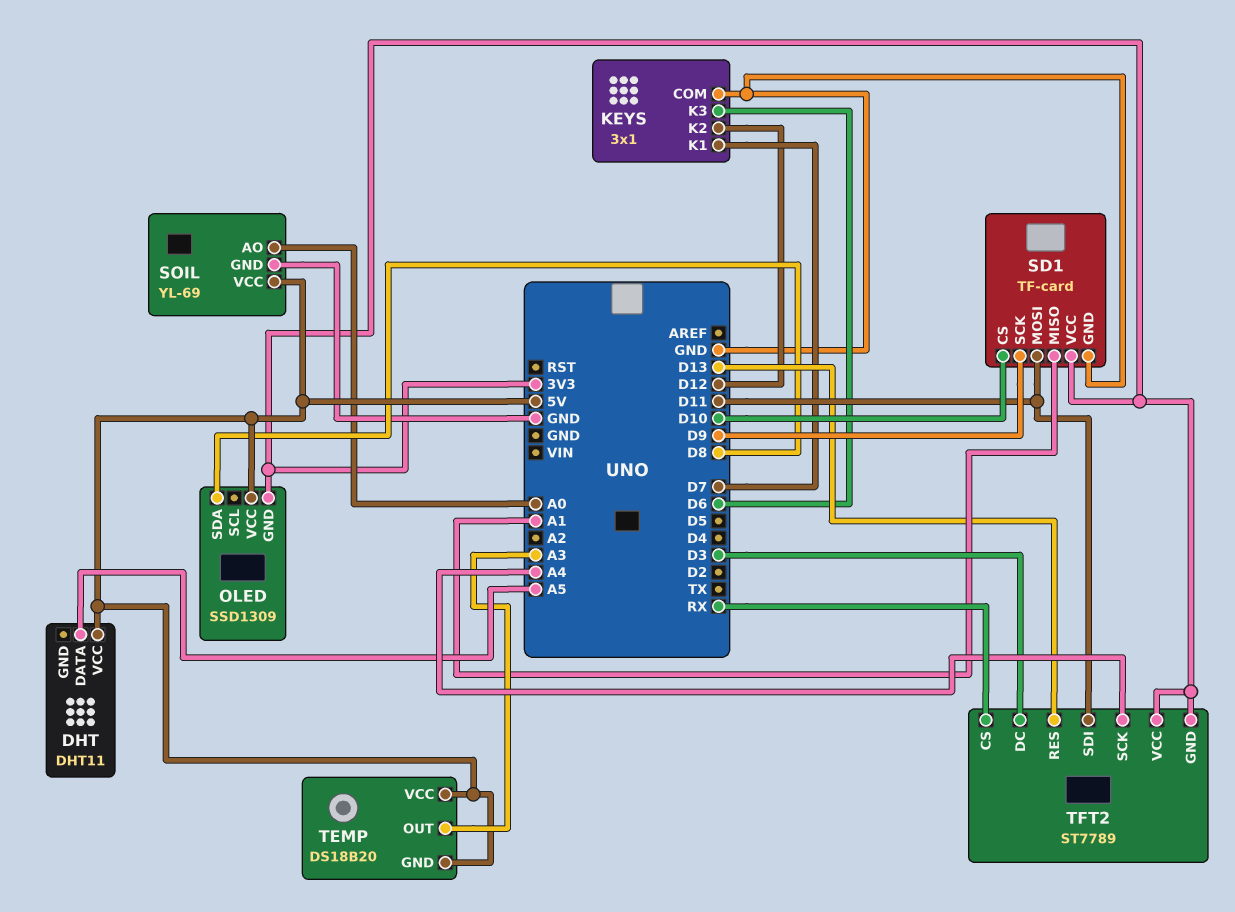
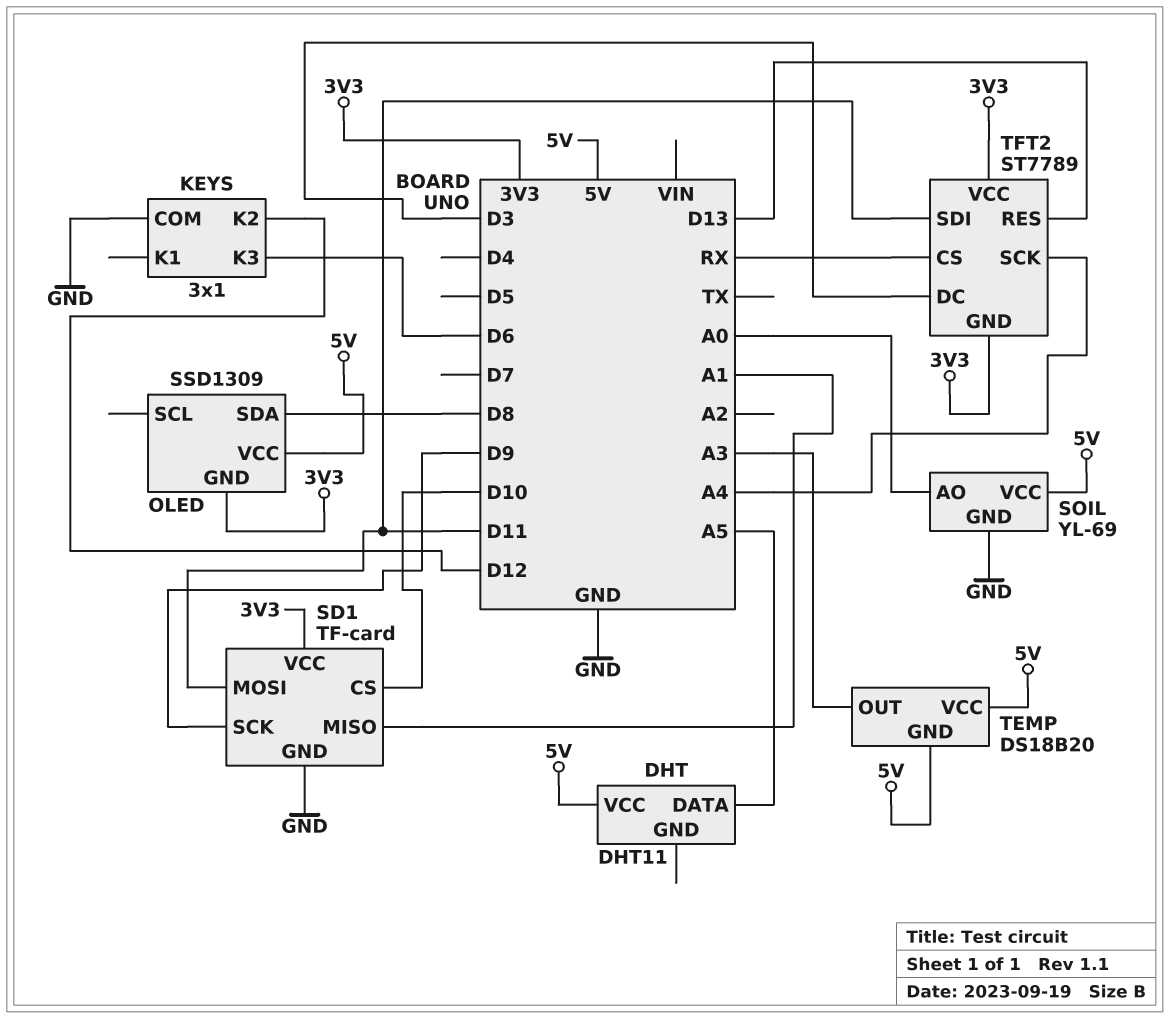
KEYS pin K1: D7 -> none

